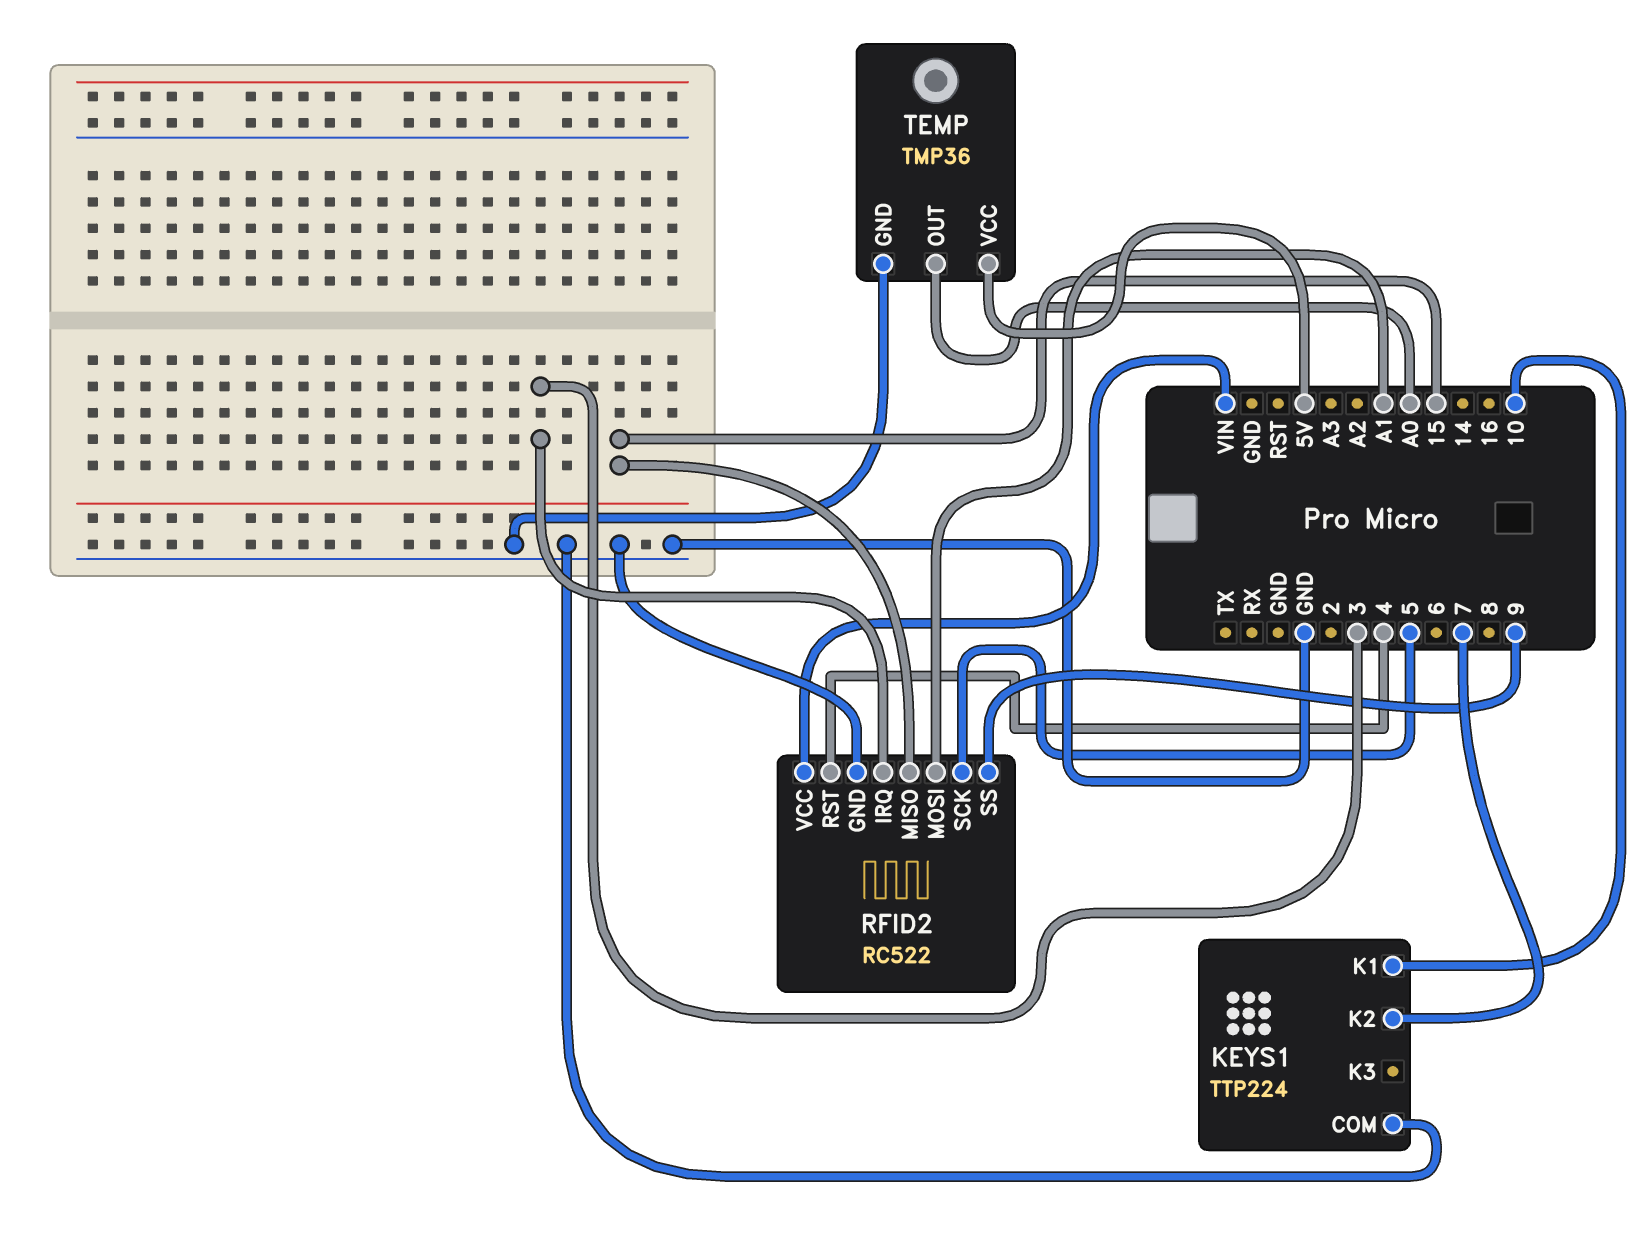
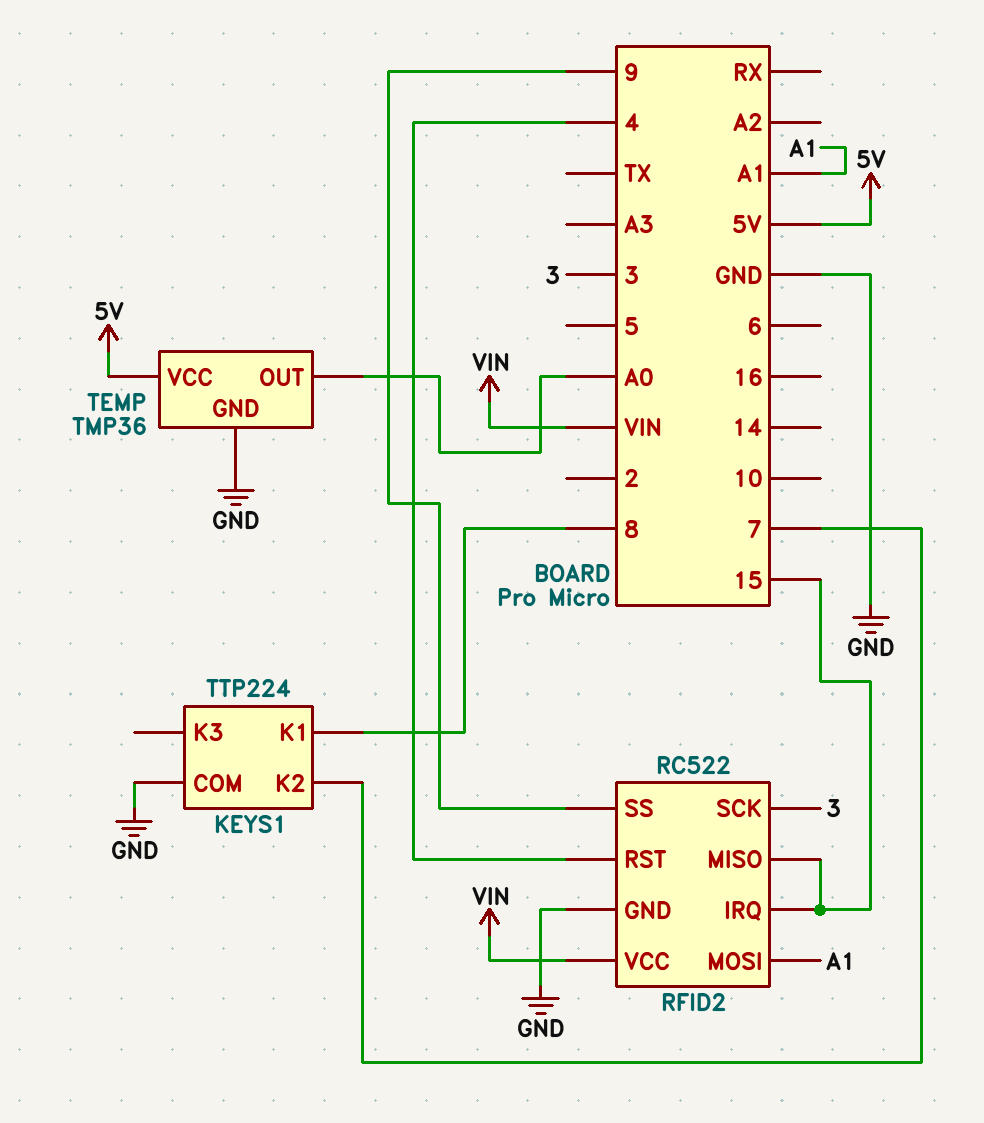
KEYS1 pin K1: 10 -> 8
RFID2 pin IRQ: 3 -> 15
RFID2 pin SCK: 5 -> 3

